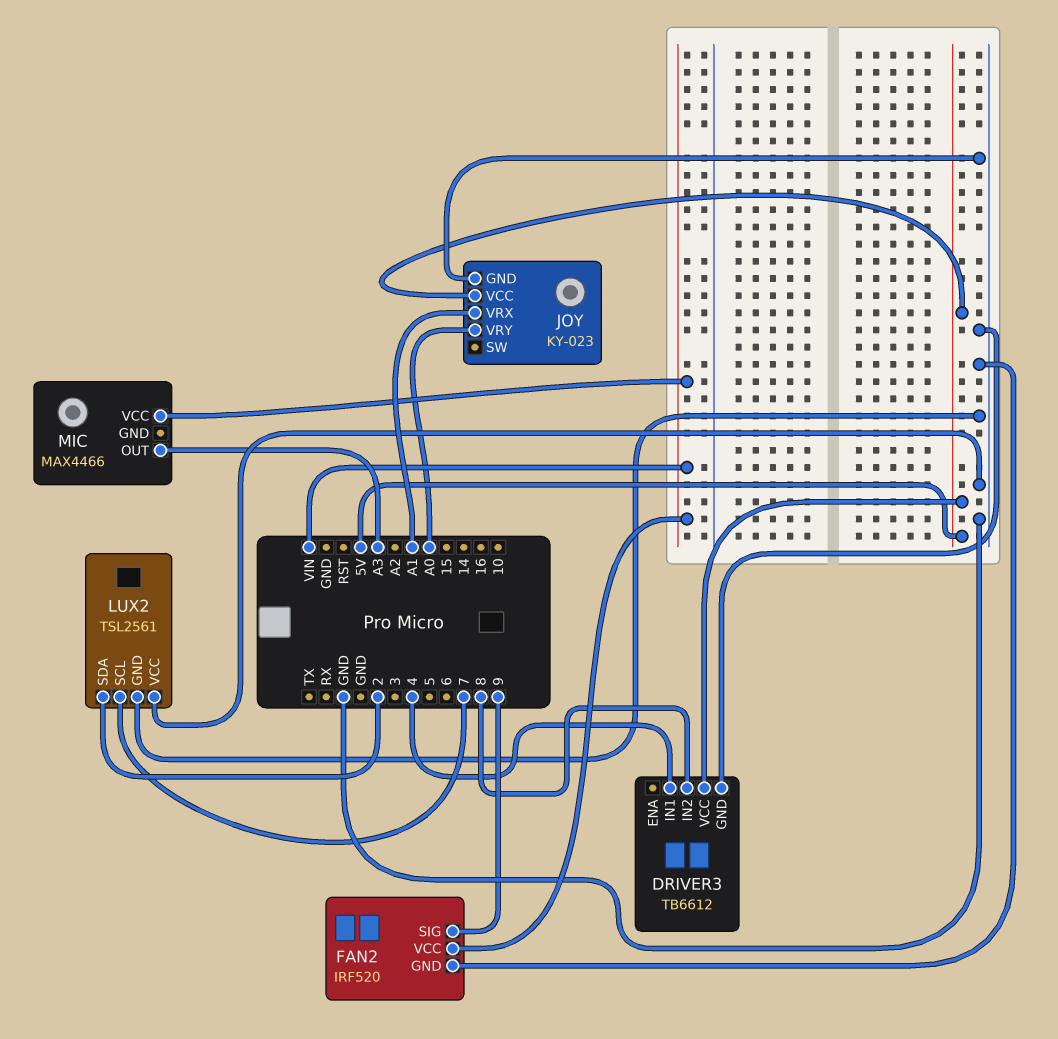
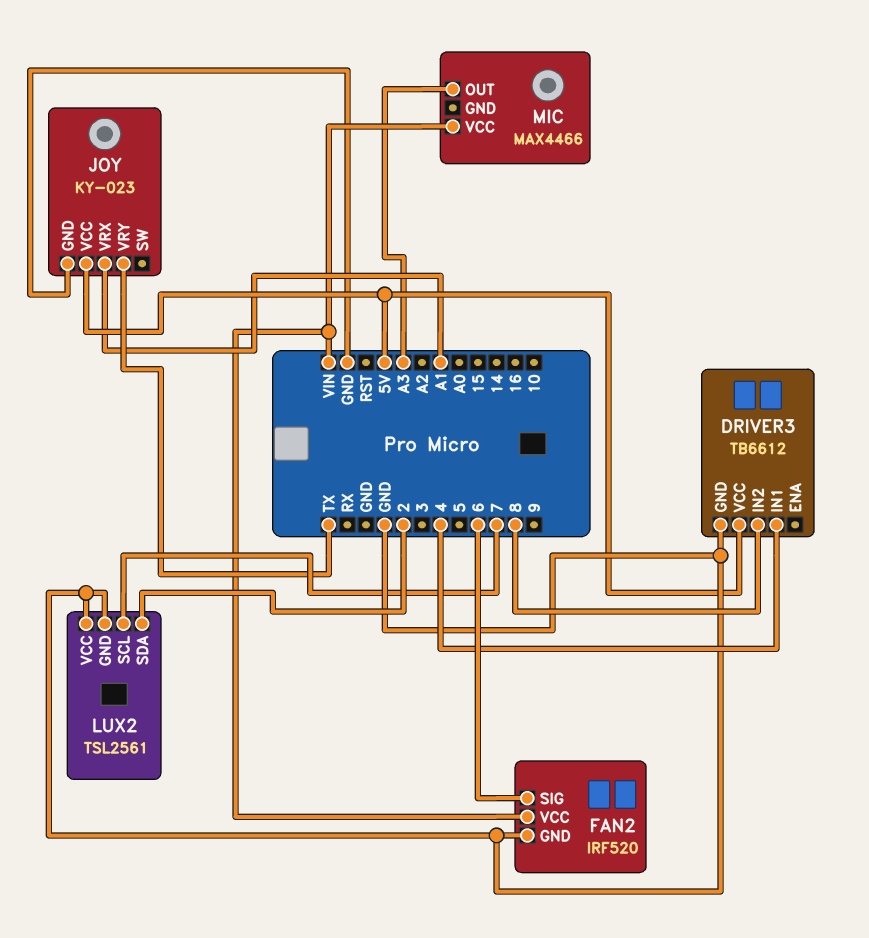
FAN2 pin SIG: 9 -> 6
JOY pin VRY: A0 -> TX

